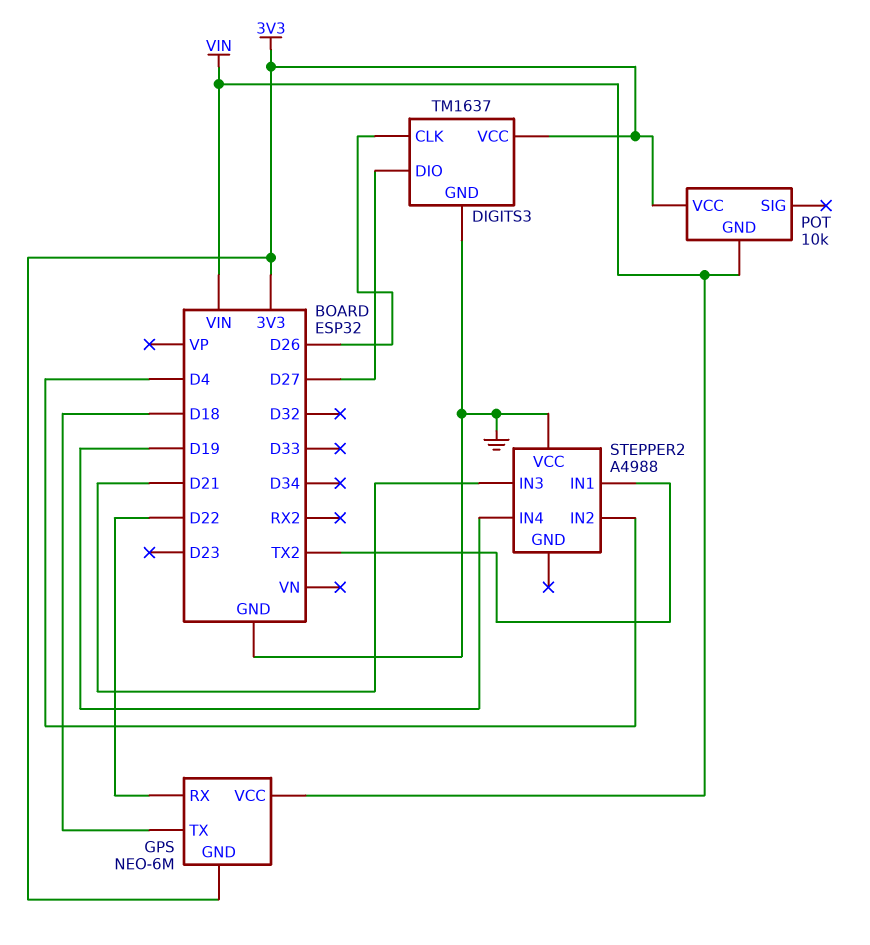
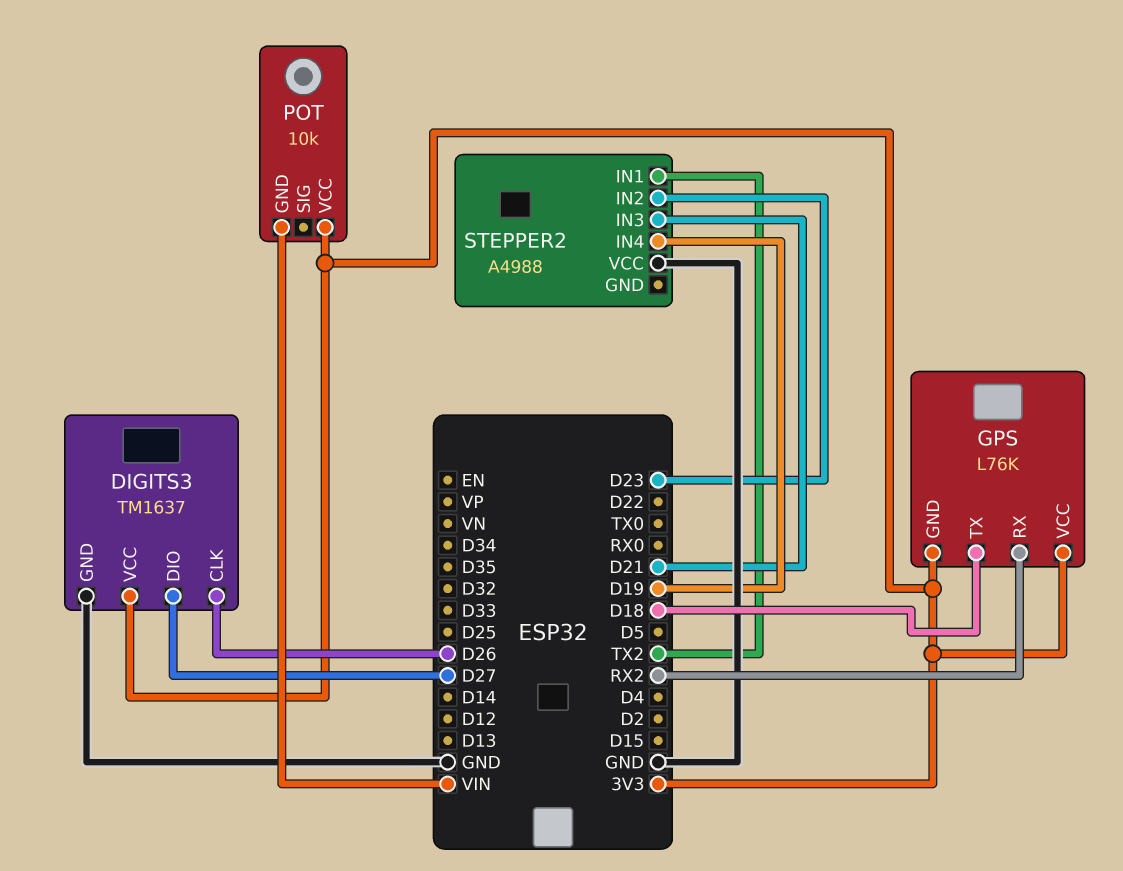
GPS: NEO-6M -> L76K
GPS pin RX: D22 -> RX2
GPS pin VCC: VIN -> 3V3
STEPPER2 pin IN2: D4 -> D23

